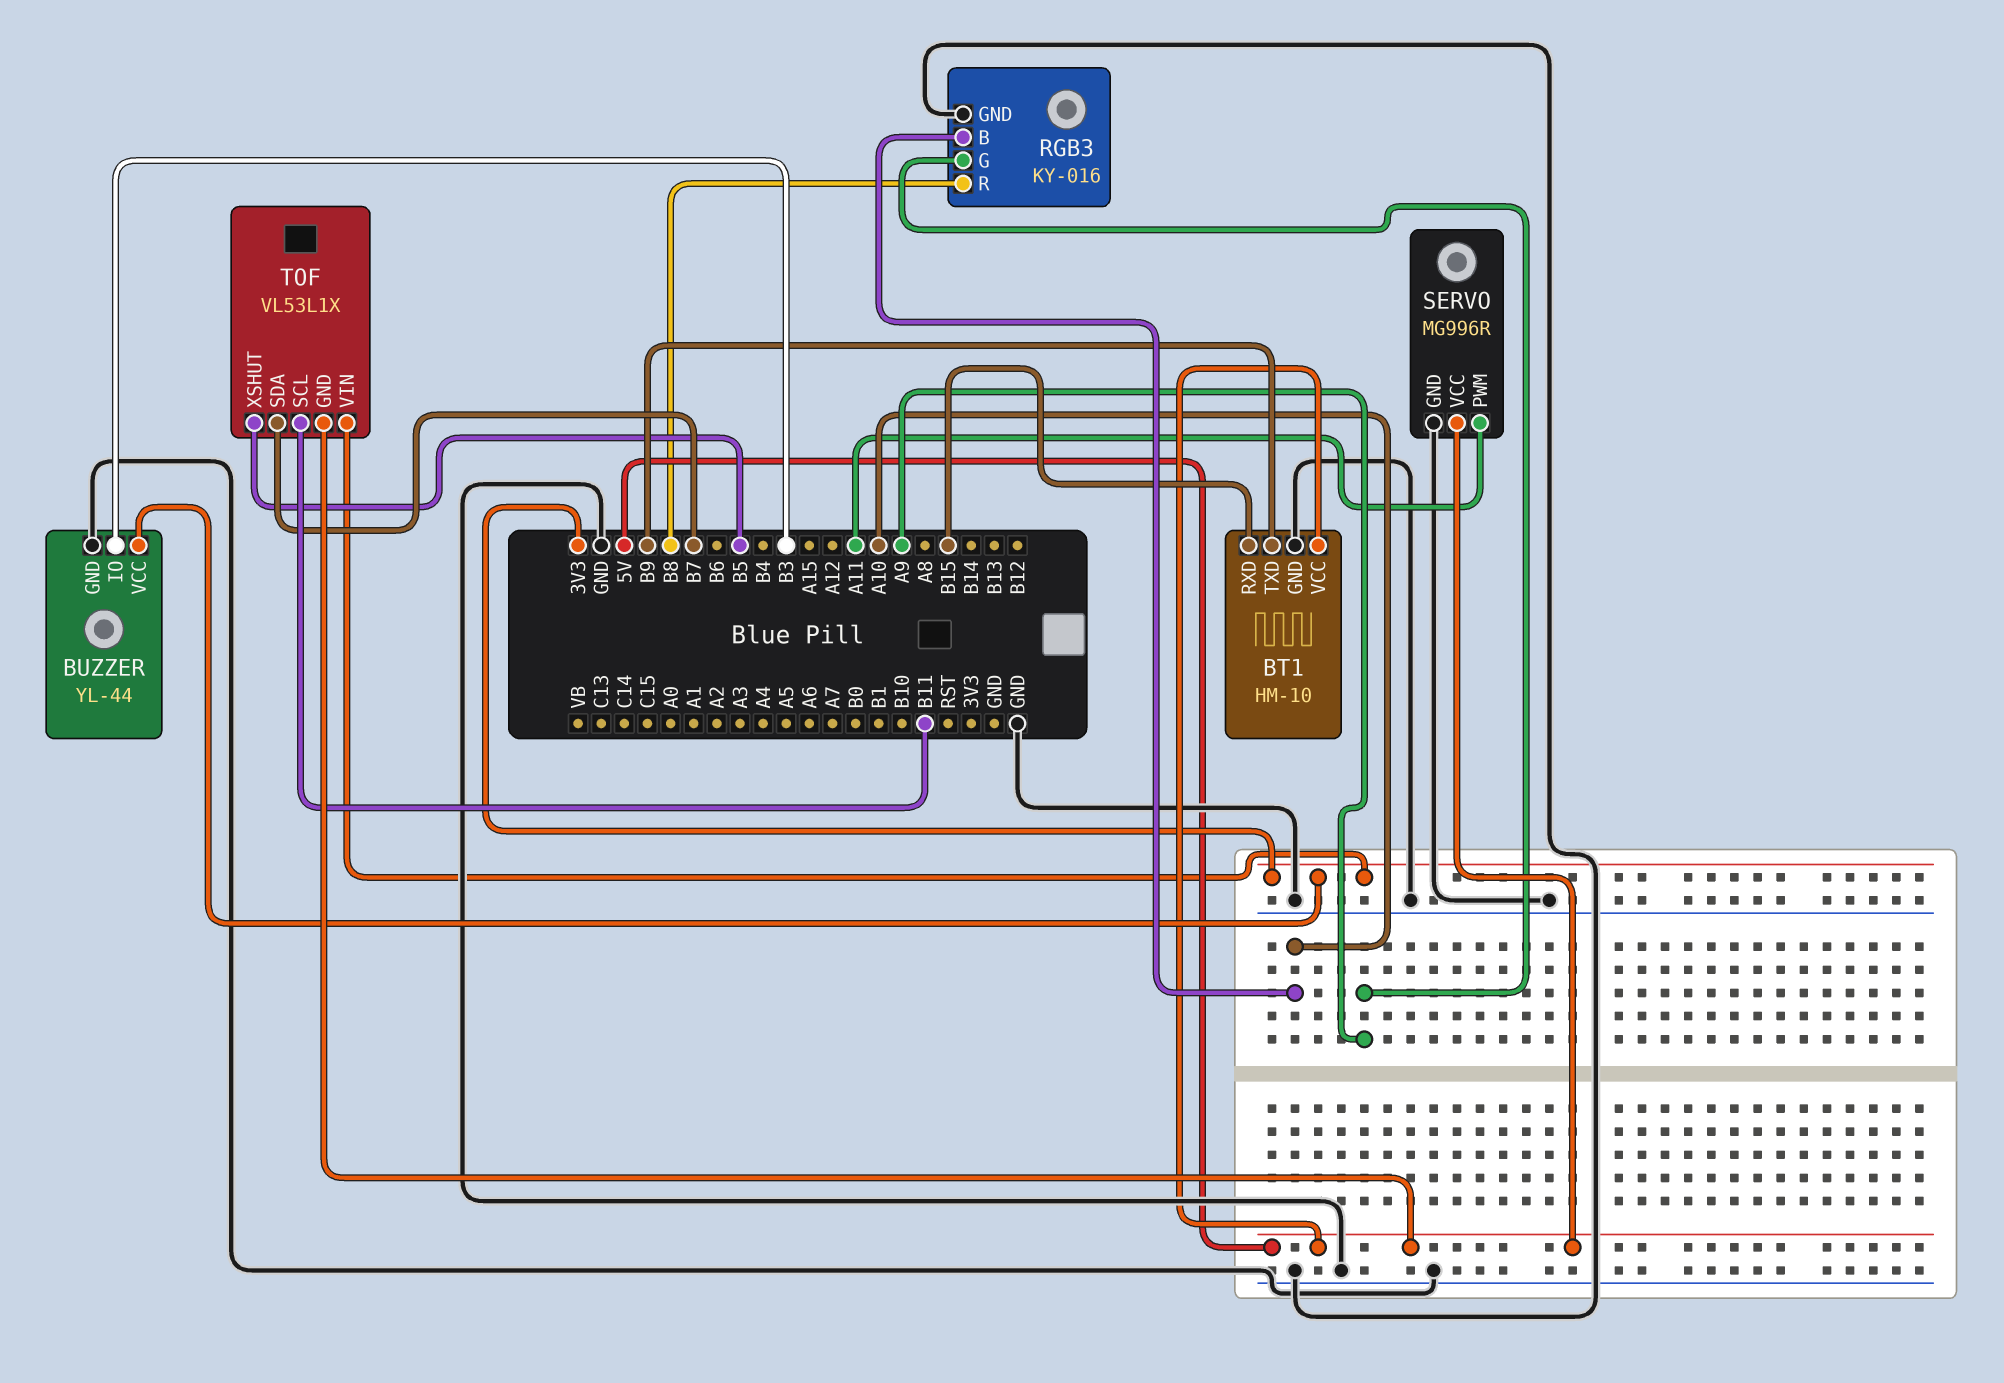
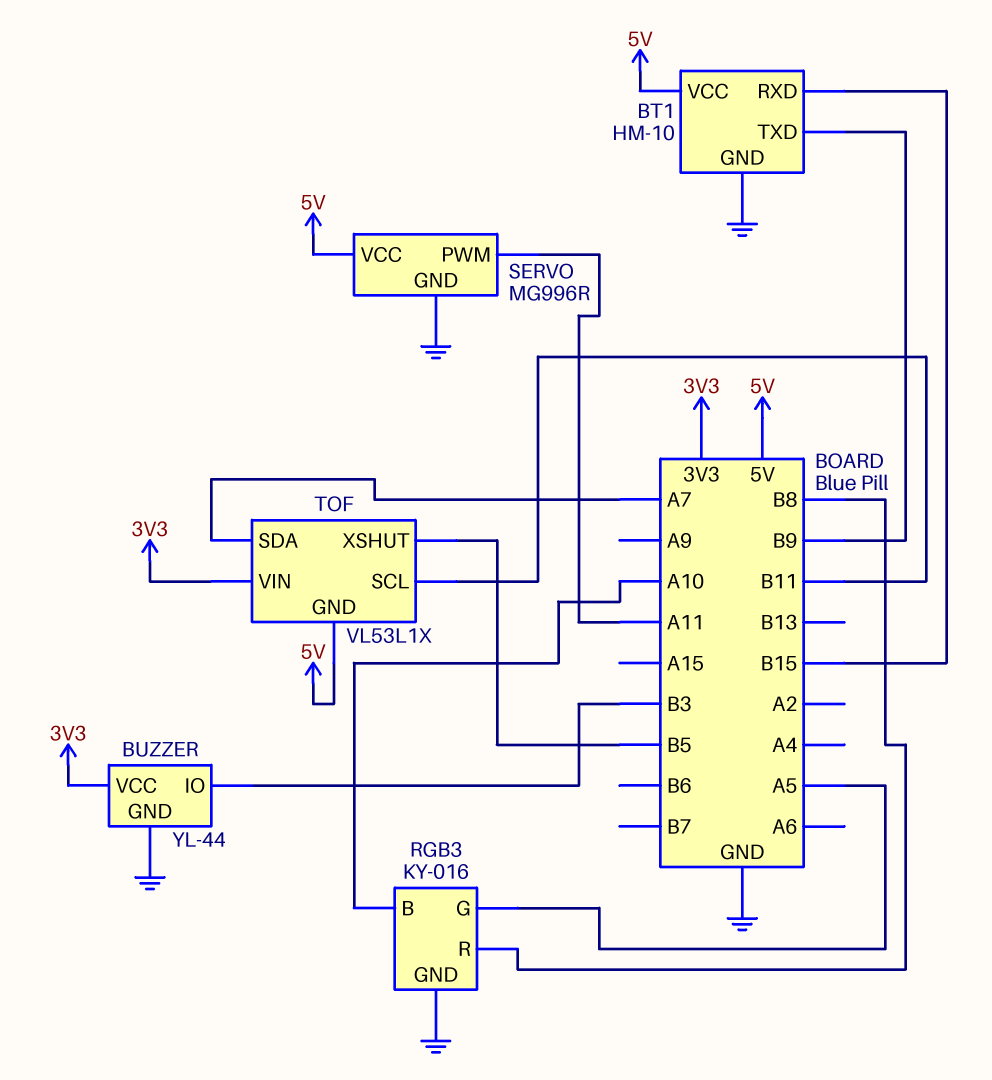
RGB3 pin G: A9 -> A5
TOF pin SDA: B7 -> A7

